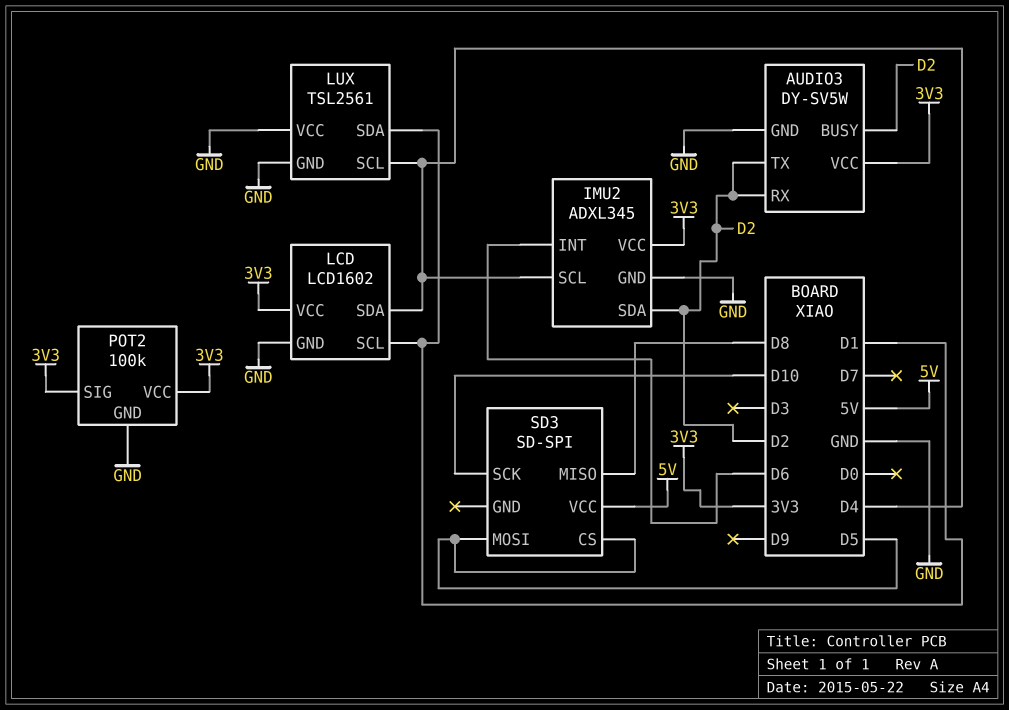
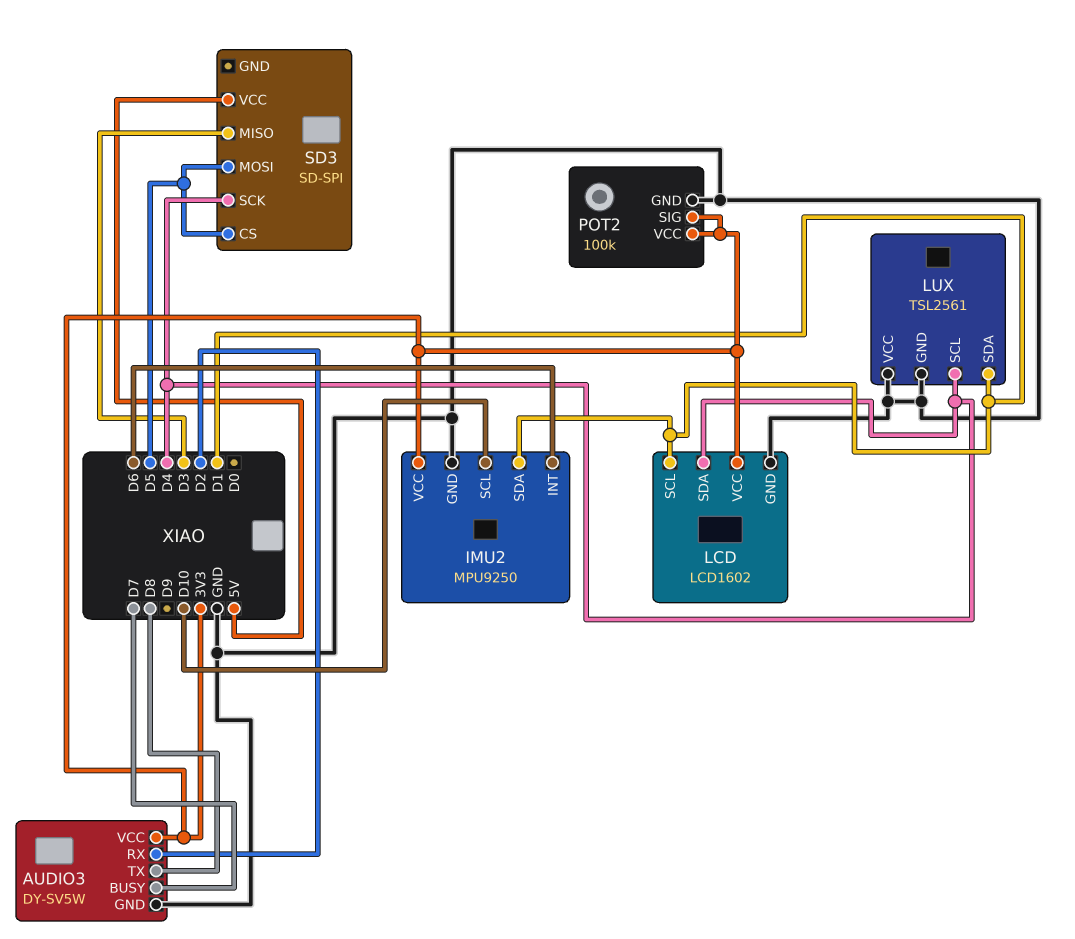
AUDIO3 pin BUSY: D2 -> D7
AUDIO3 pin TX: D2 -> D8
IMU2: ADXL345 -> MPU9250
IMU2 pin SCL: D4 -> D10
IMU2 pin SDA: D2 -> D1
SD3 pin MISO: D8 -> D3
SD3 pin SCK: D10 -> D4

